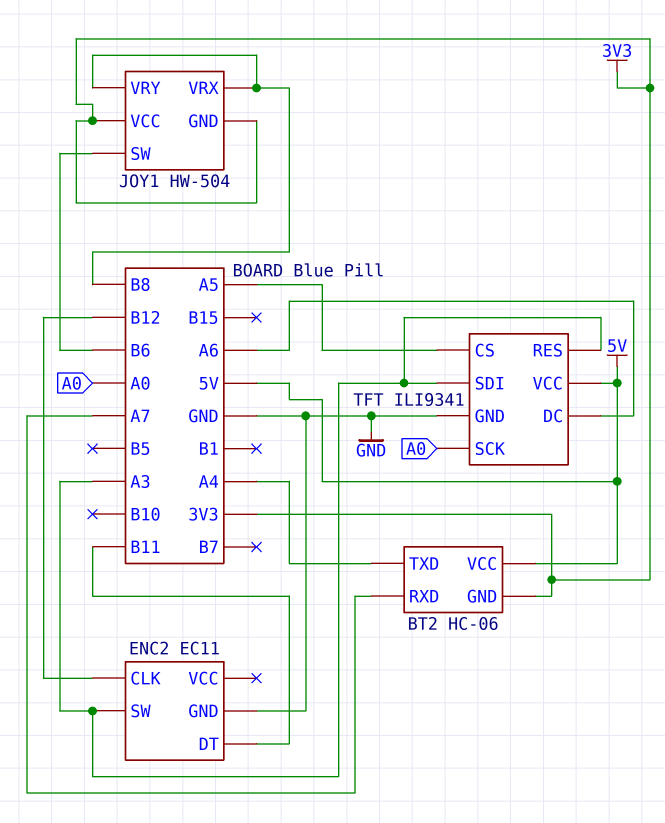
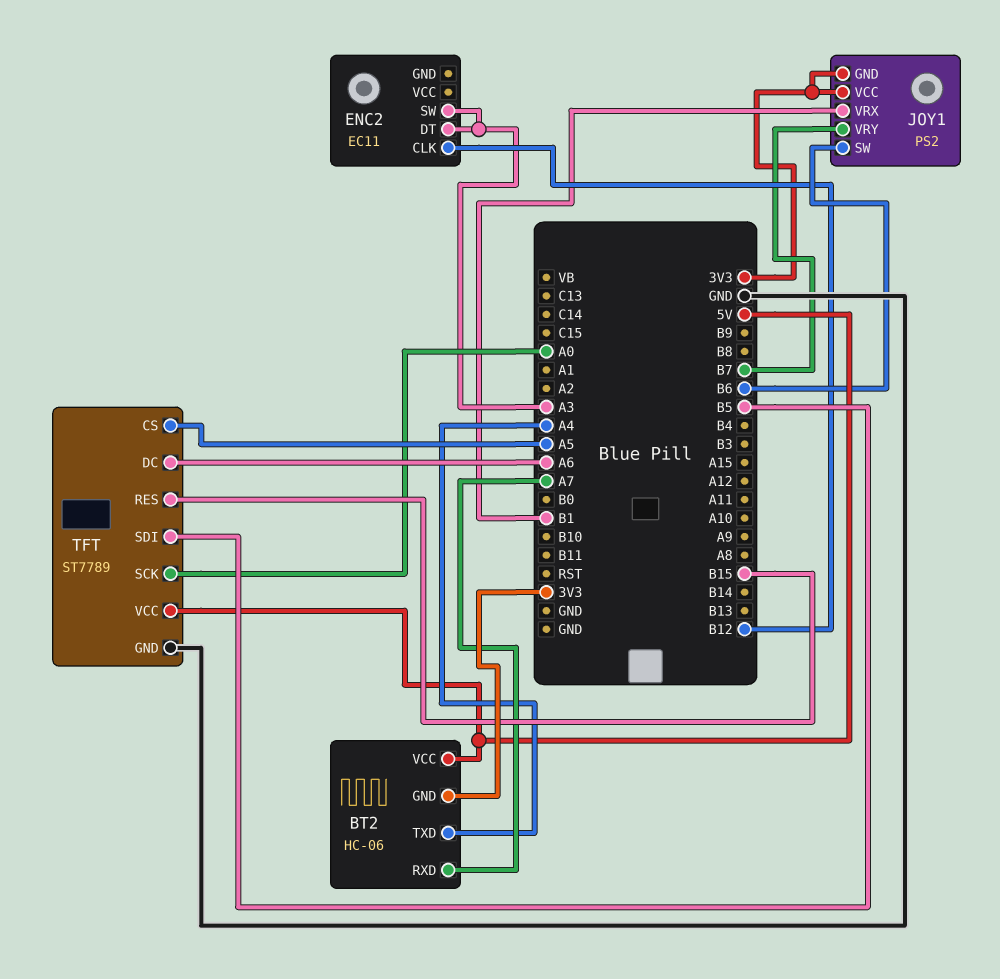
ENC2 pin DT: B11 -> A3
ENC2 pin GND: GND -> none
JOY1: HW-504 -> PS2
JOY1 pin VRX: B8 -> B1
JOY1 pin VRY: B8 -> B7
TFT: ILI9341 -> ST7789
TFT pin RES: A3 -> B15
TFT pin SDI: A3 -> B5

